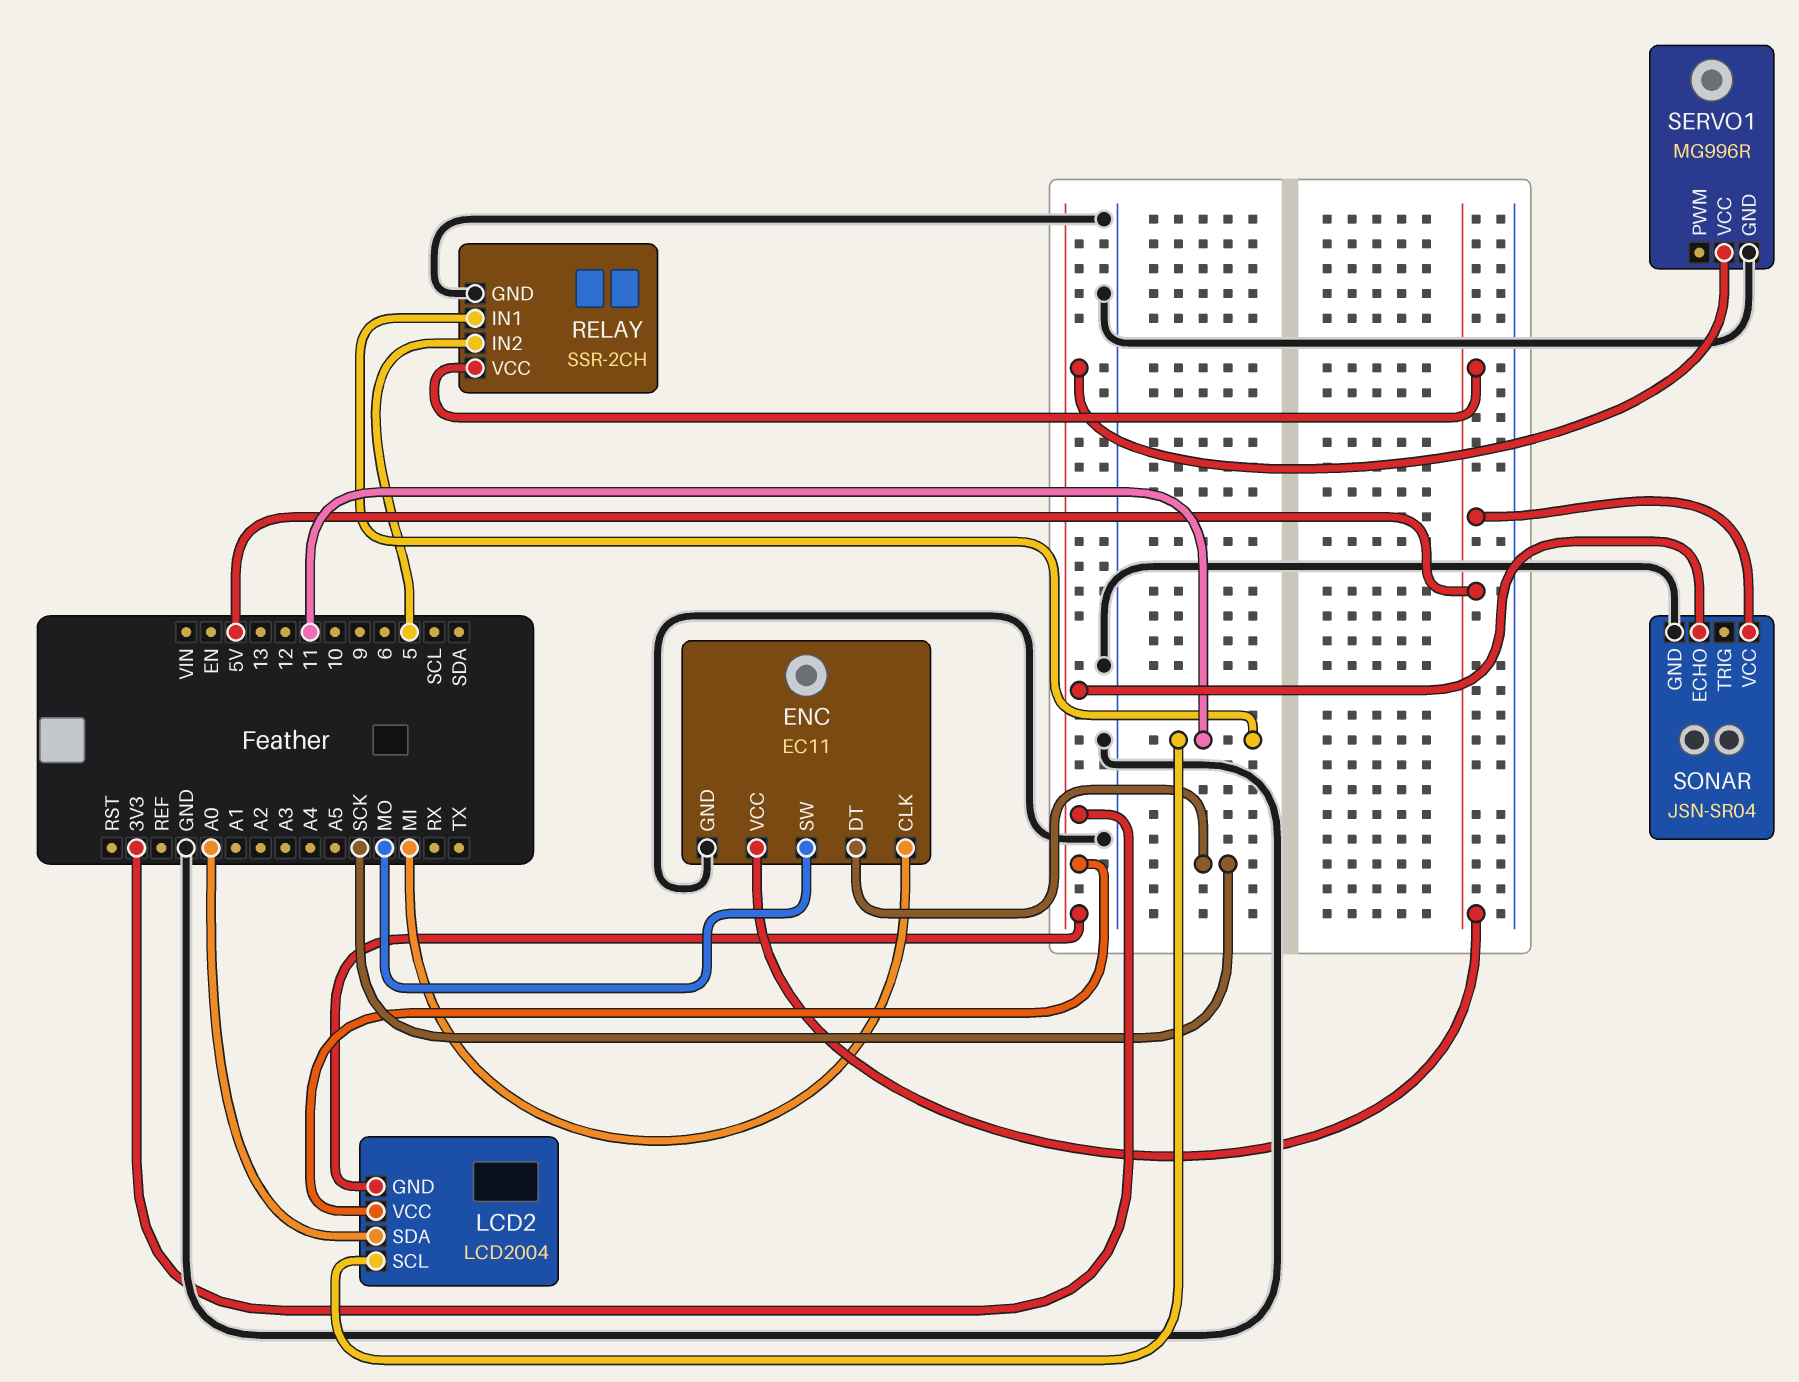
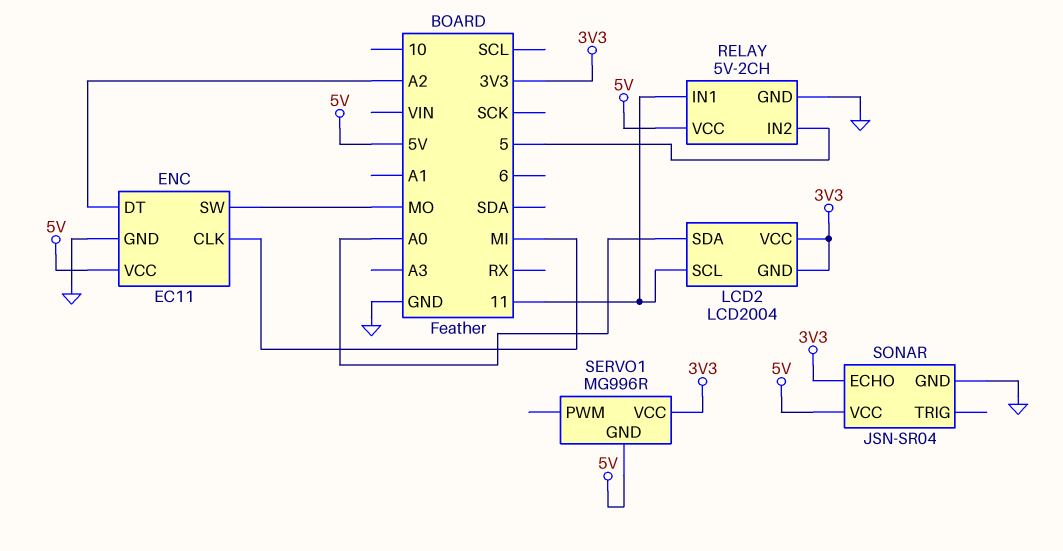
ENC pin DT: SCK -> A2
RELAY: SSR-2CH -> 5V-2CH
SERVO1 pin GND: GND -> 5V

